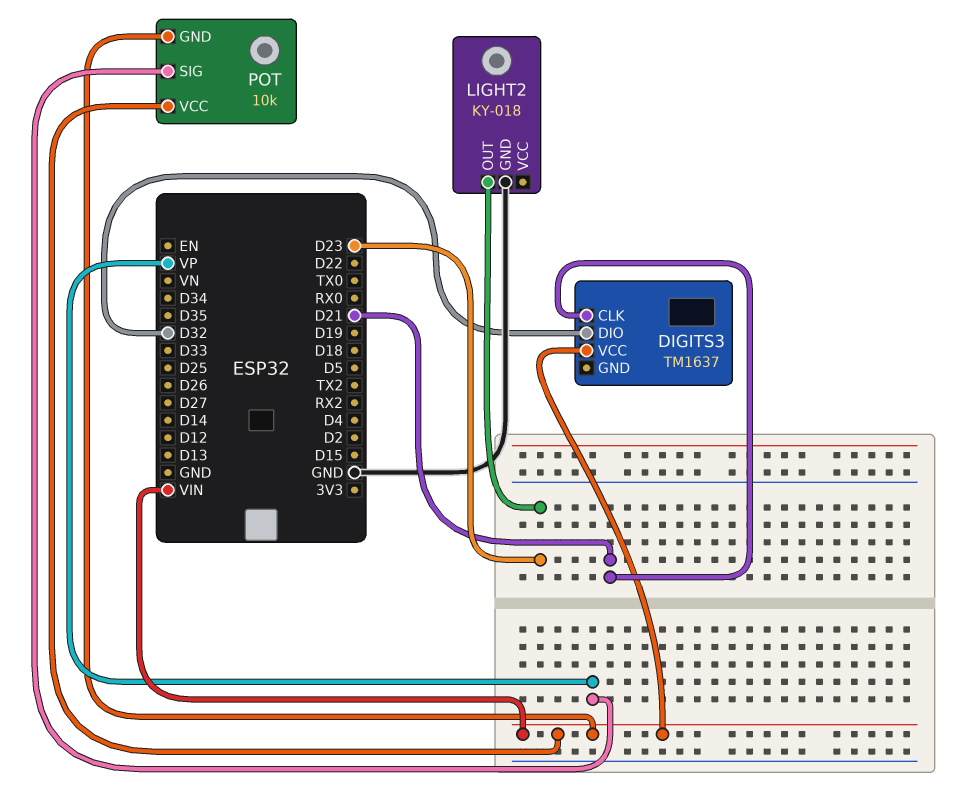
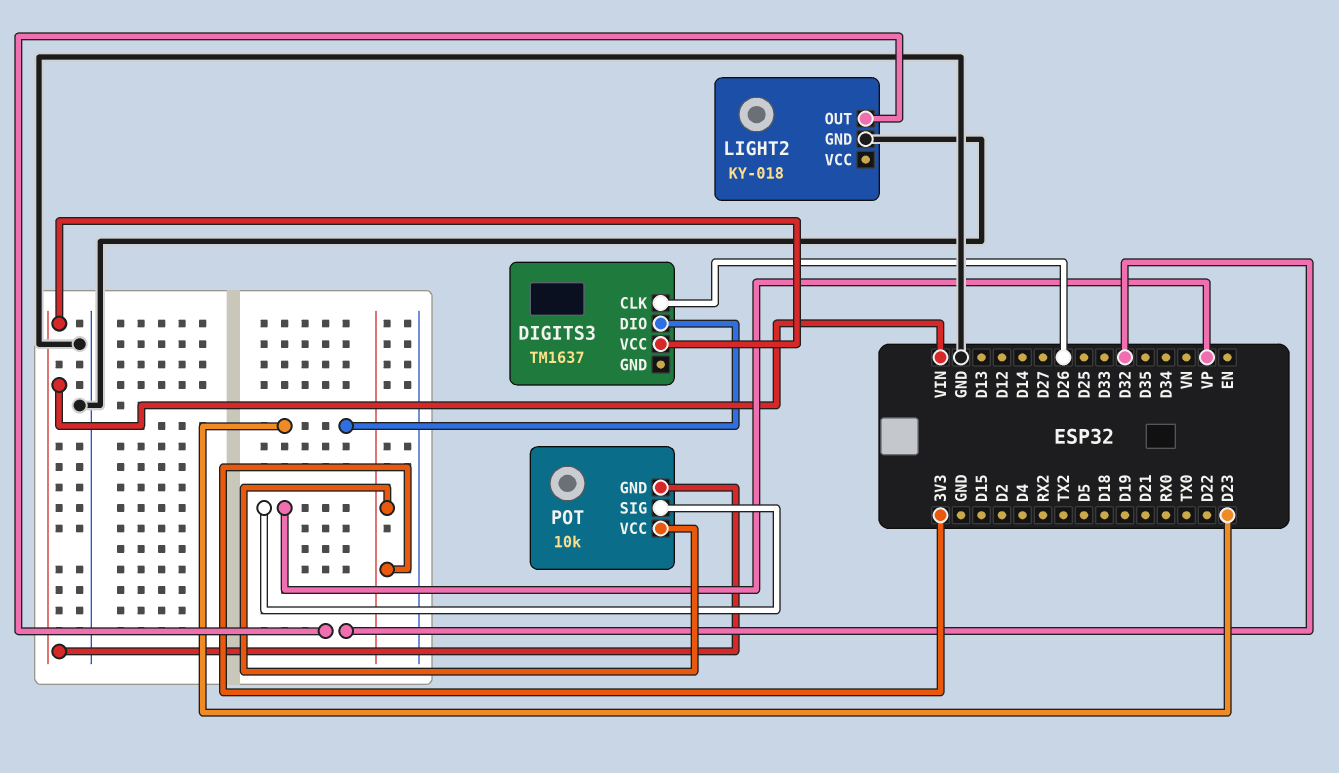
DIGITS3 pin CLK: D21 -> D26
DIGITS3 pin DIO: D32 -> D23
LIGHT2 pin OUT: D23 -> D32
POT pin VCC: VIN -> 3V3

